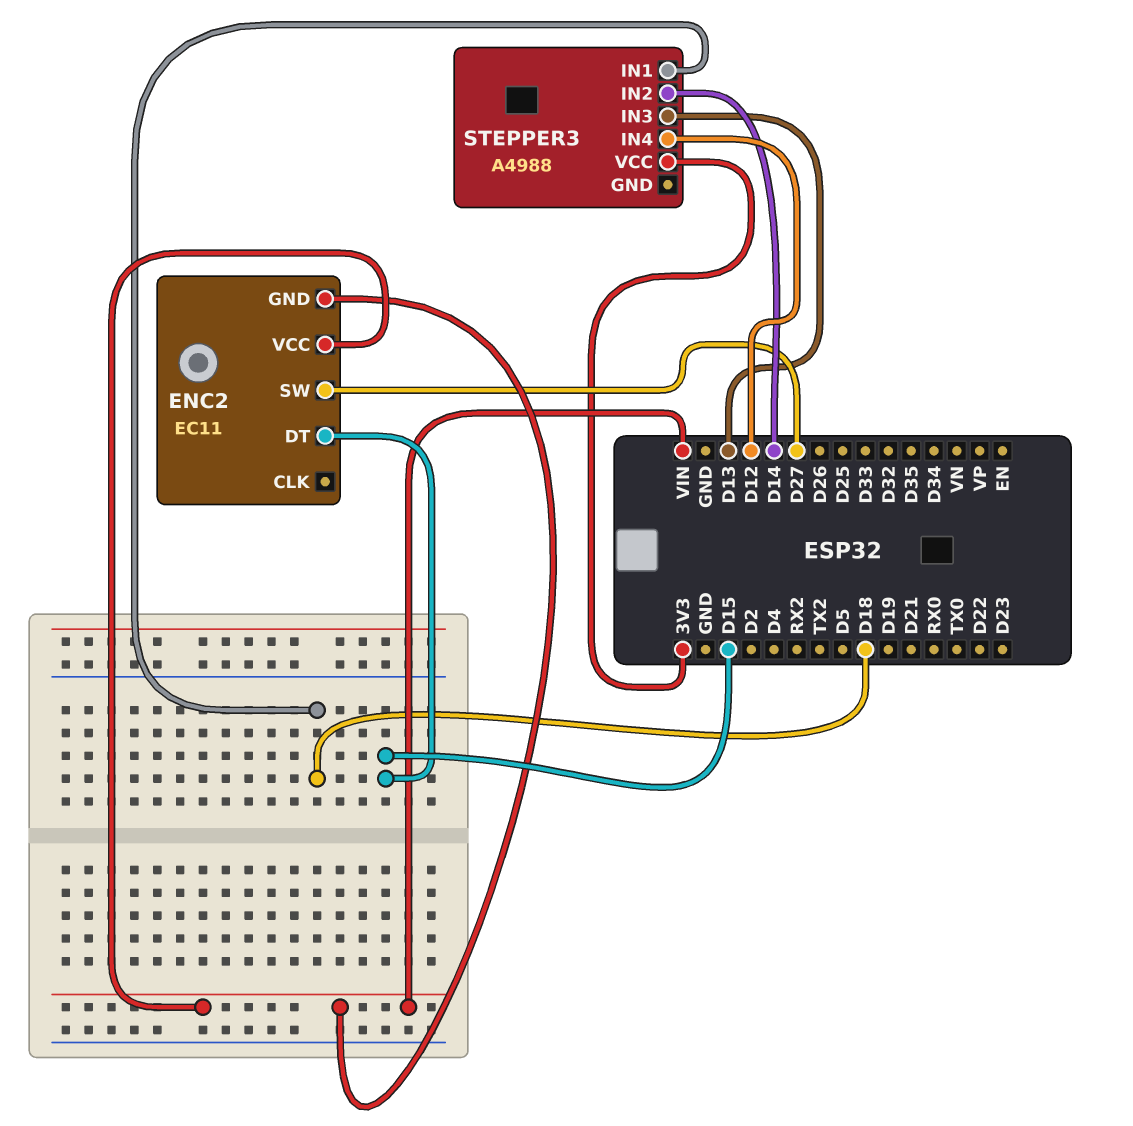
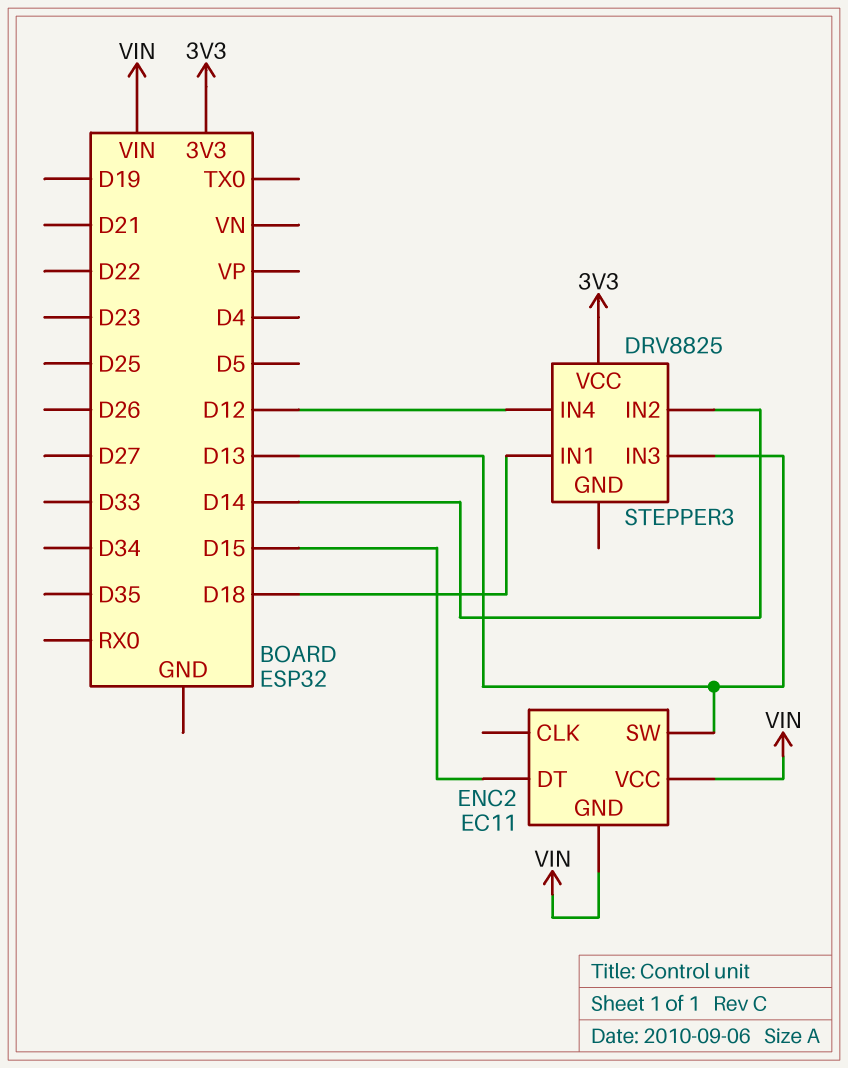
ENC2 pin SW: D27 -> D13
STEPPER3: A4988 -> DRV8825

